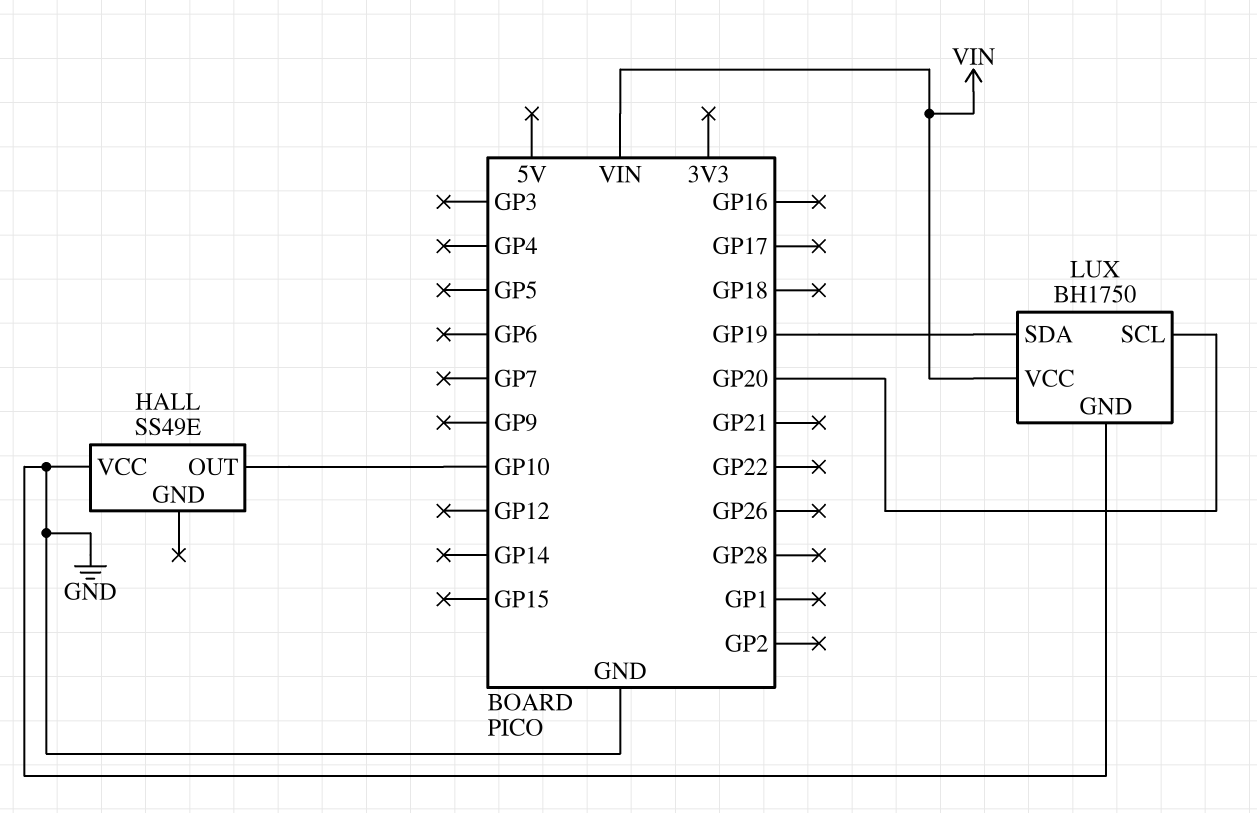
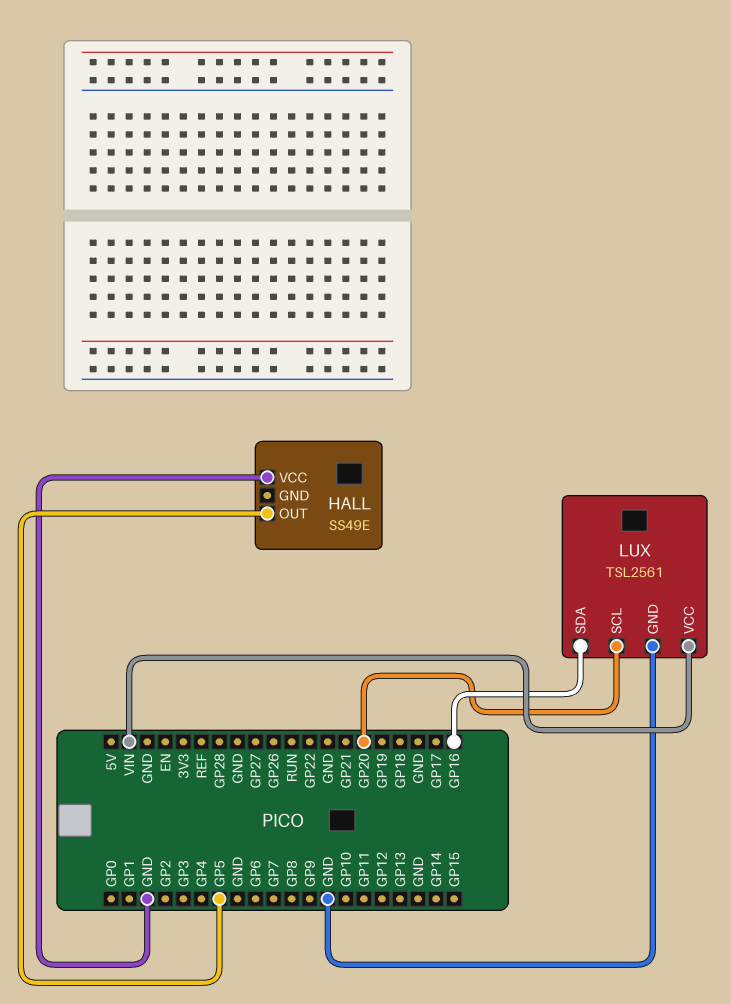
HALL pin OUT: GP10 -> GP5
LUX: BH1750 -> TSL2561
LUX pin SDA: GP19 -> GP16

